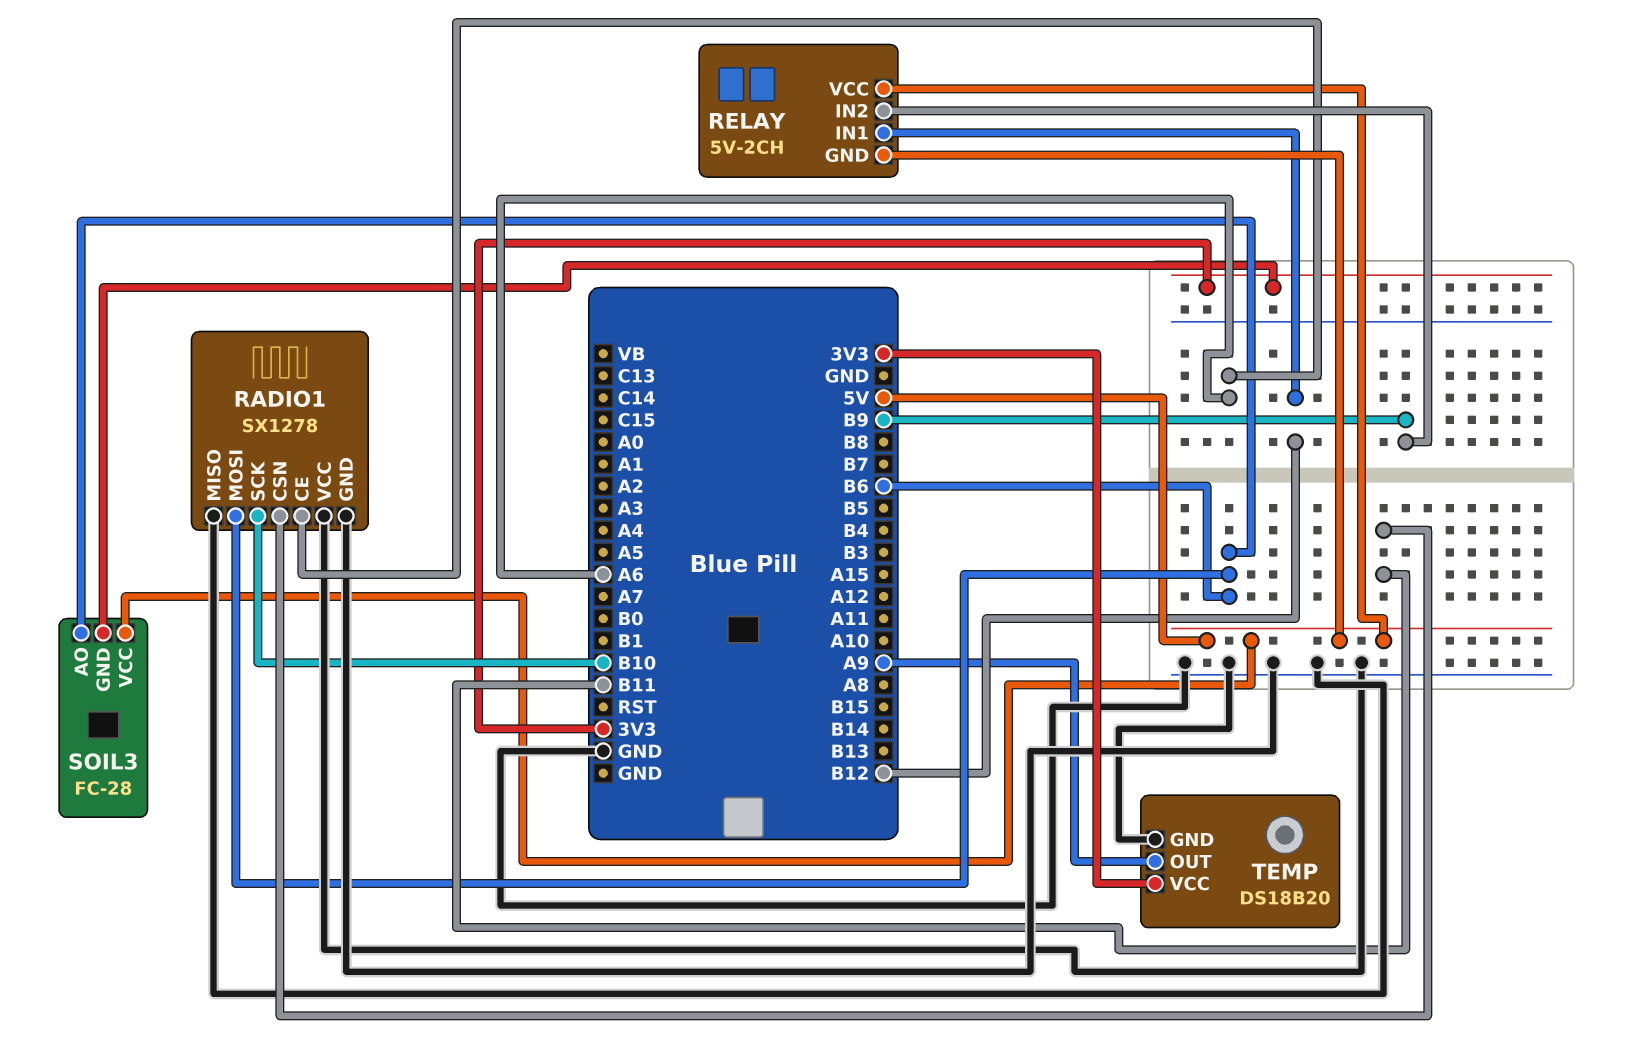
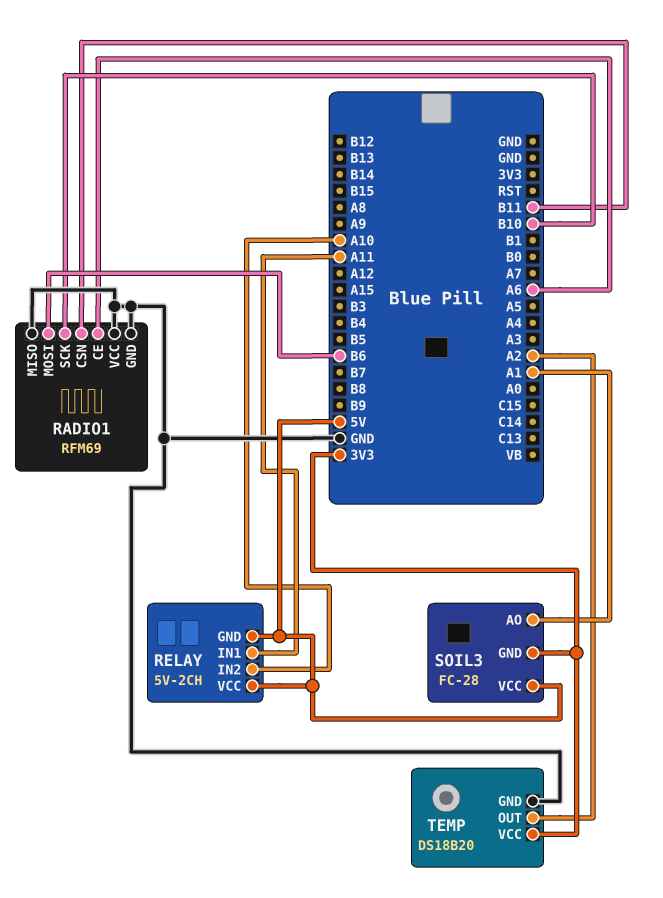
RADIO1: SX1278 -> RFM69
RELAY pin IN1: B12 -> A11
RELAY pin IN2: B9 -> A10
SOIL3 pin AO: B6 -> A1
TEMP pin OUT: A9 -> A2

